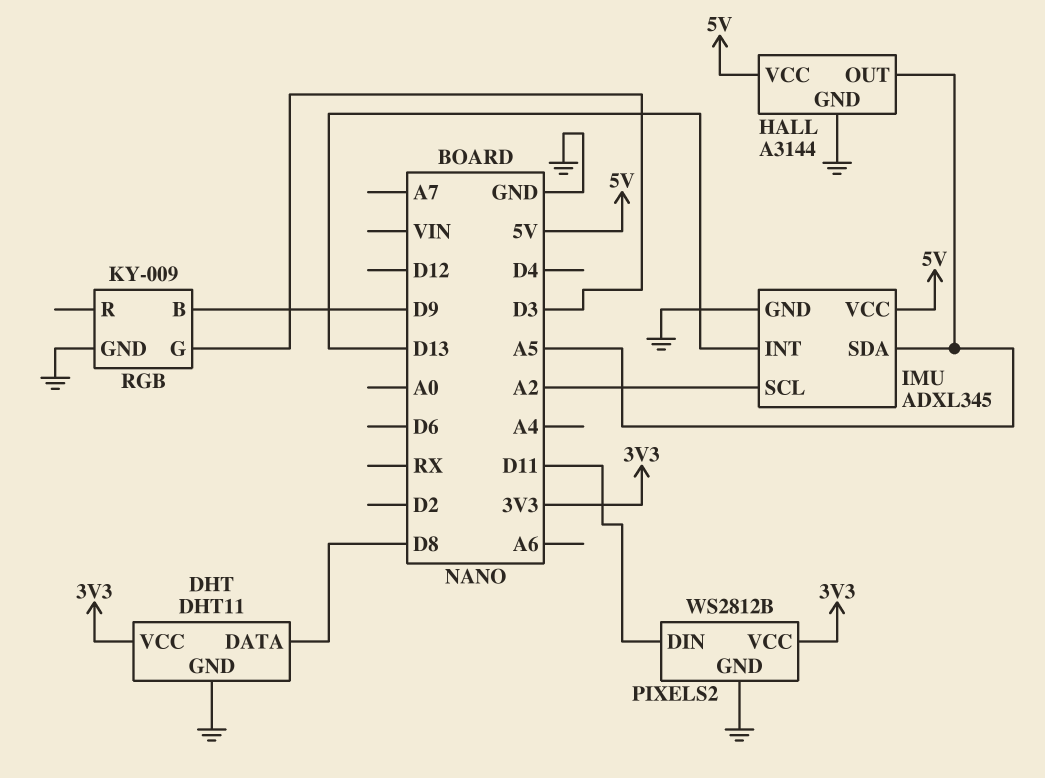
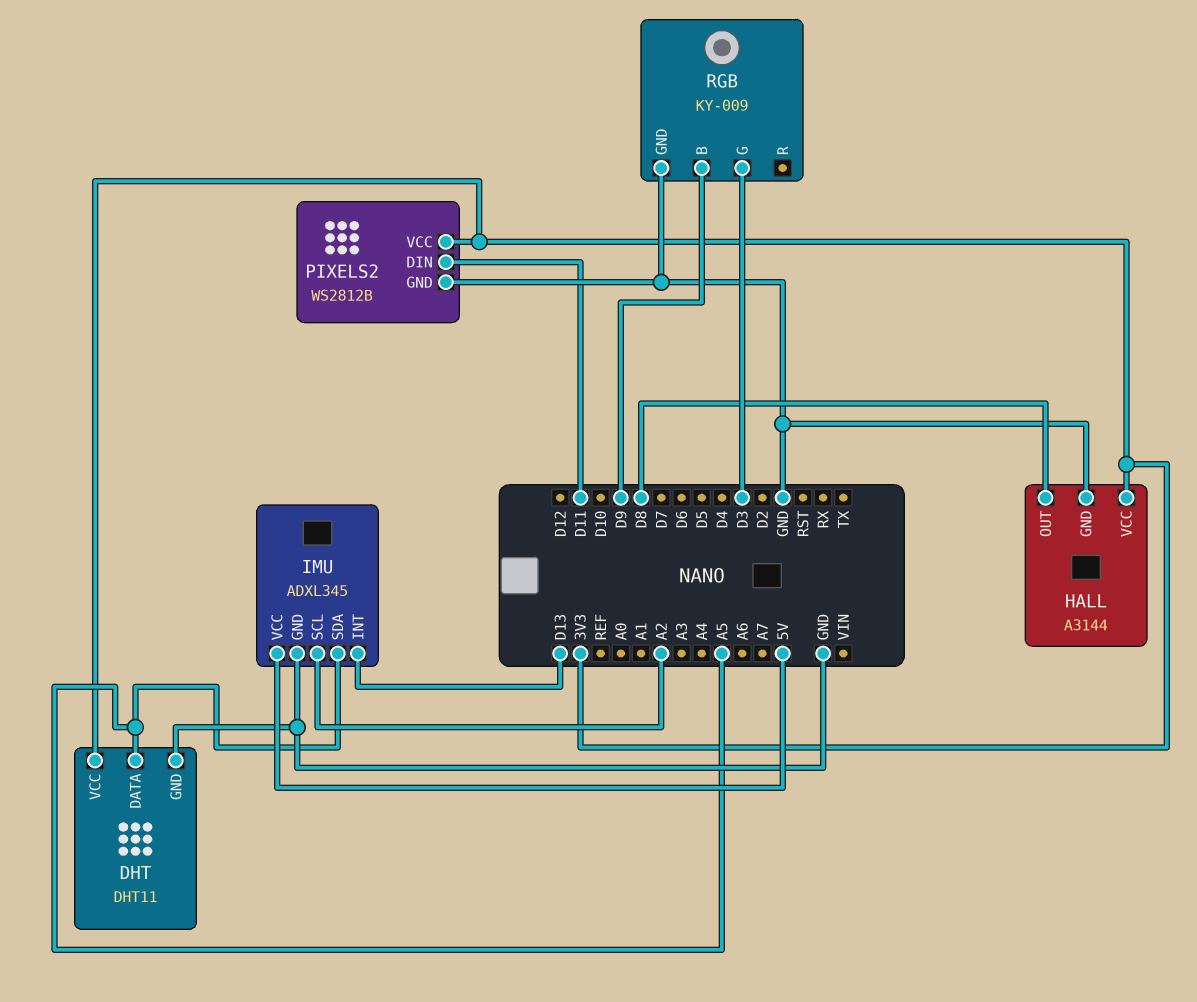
DHT pin DATA: D8 -> A5
HALL pin OUT: A5 -> D8
HALL pin VCC: 5V -> 3V3

